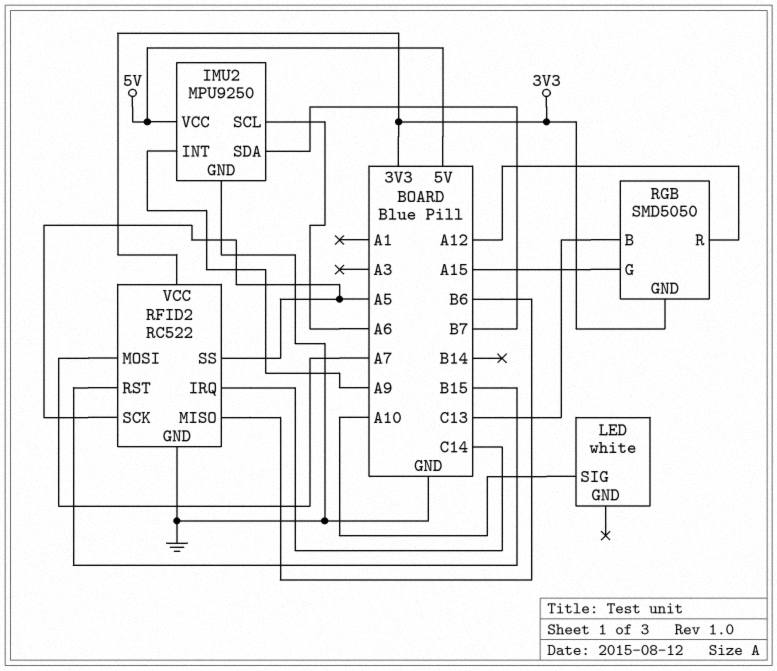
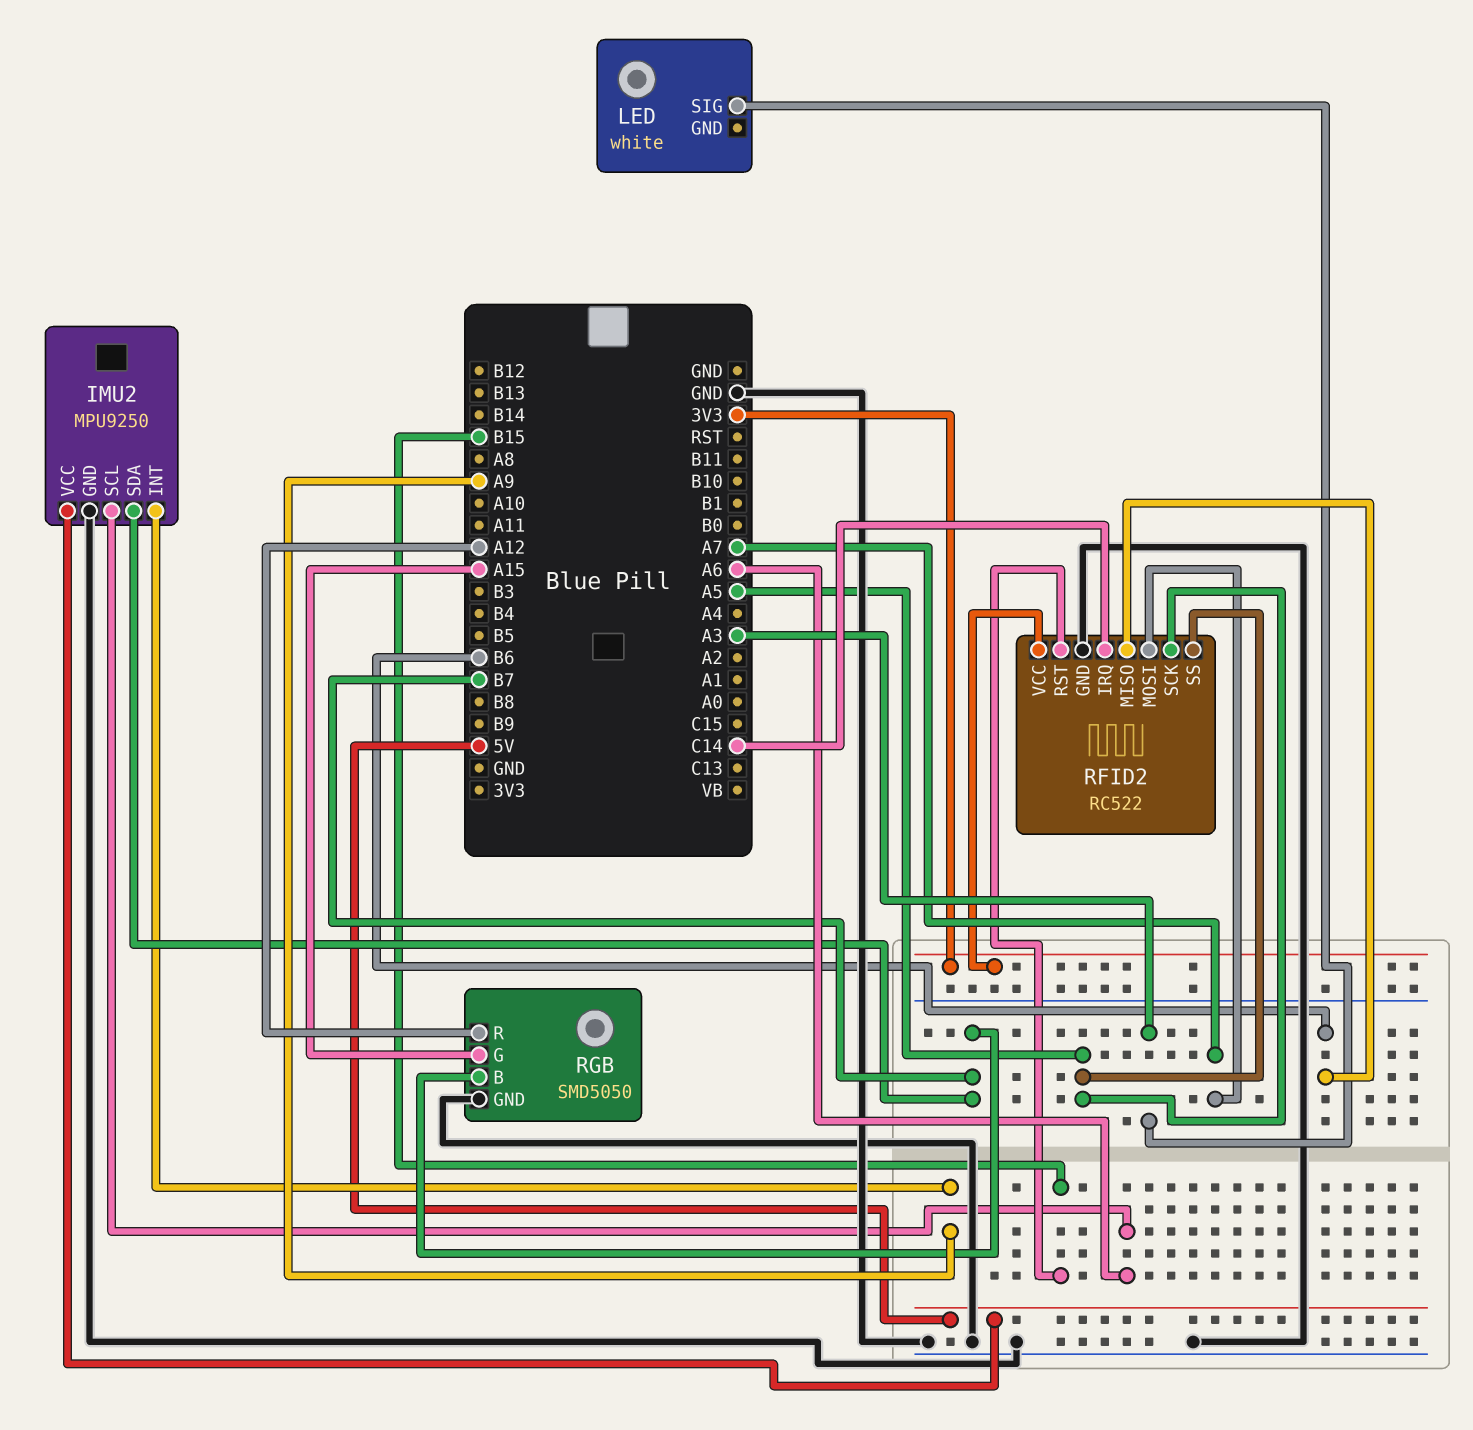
LED pin SIG: A10 -> A3
RGB pin B: C13 -> B7
RGB pin GND: 3V3 -> GND

